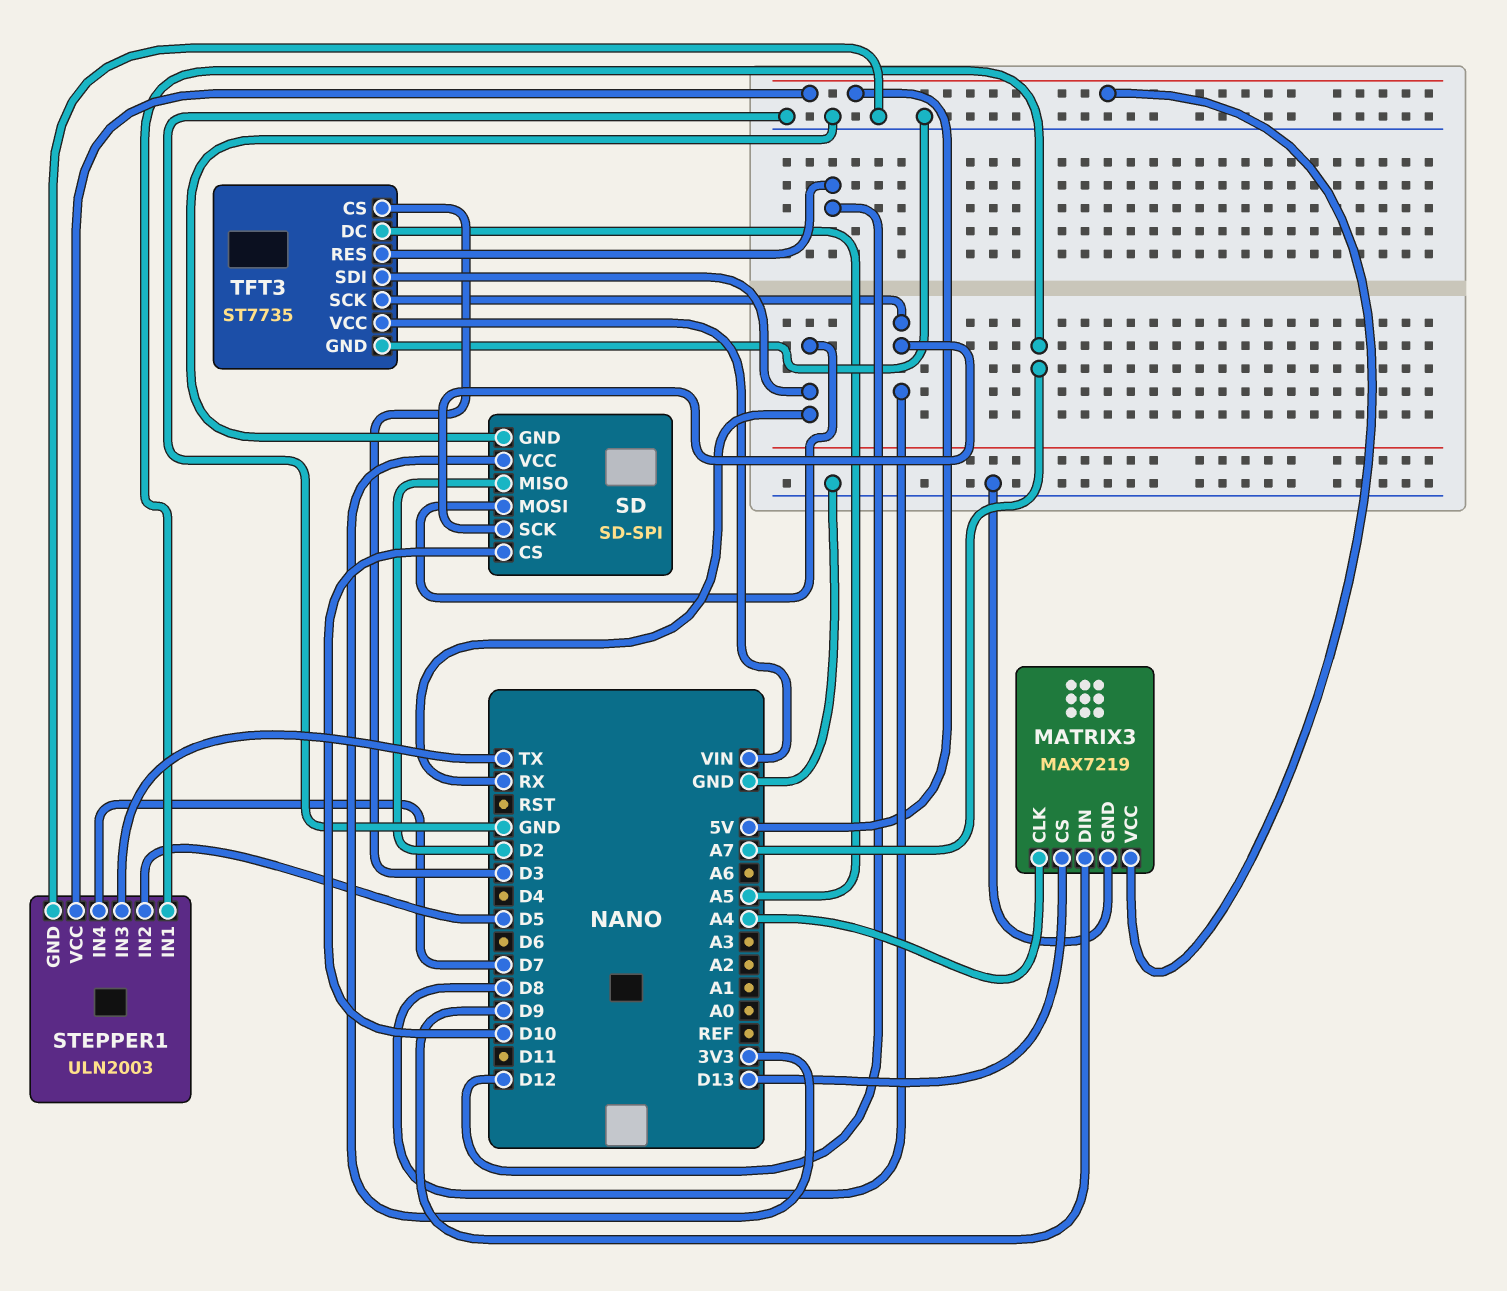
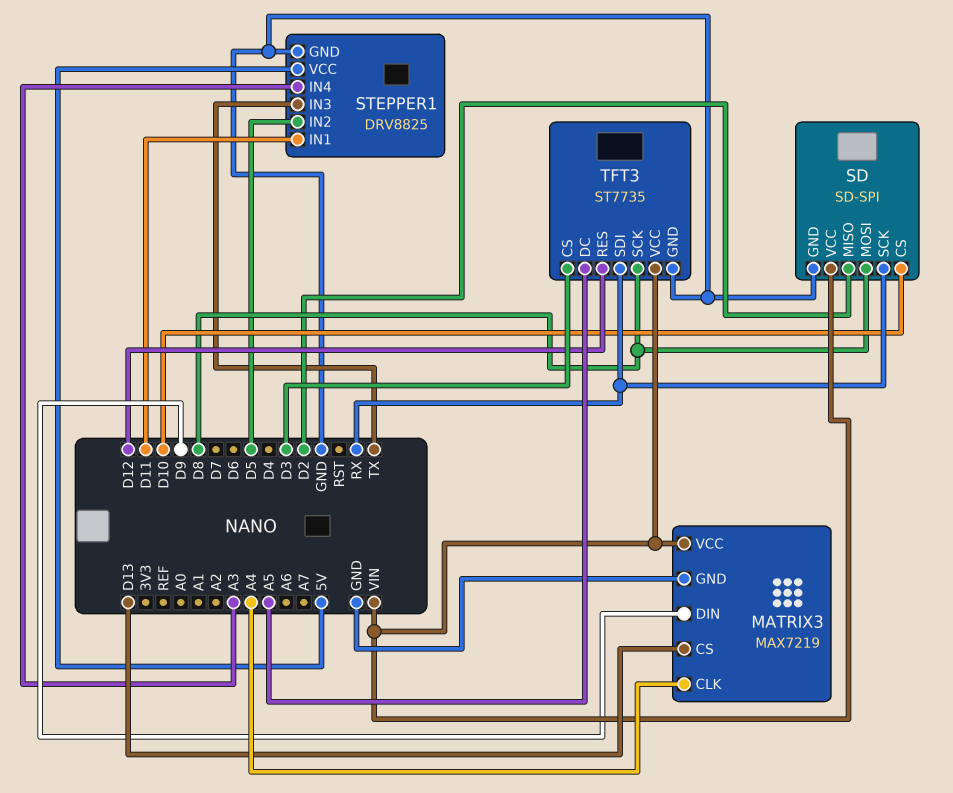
MATRIX3 pin VCC: 5V -> VIN
SD pin MOSI: RX -> D8
SD pin SCK: D8 -> RX
SD pin VCC: 3V3 -> VIN
STEPPER1: ULN2003 -> DRV8825
STEPPER1 pin IN1: A7 -> D11
STEPPER1 pin IN4: D7 -> A3

